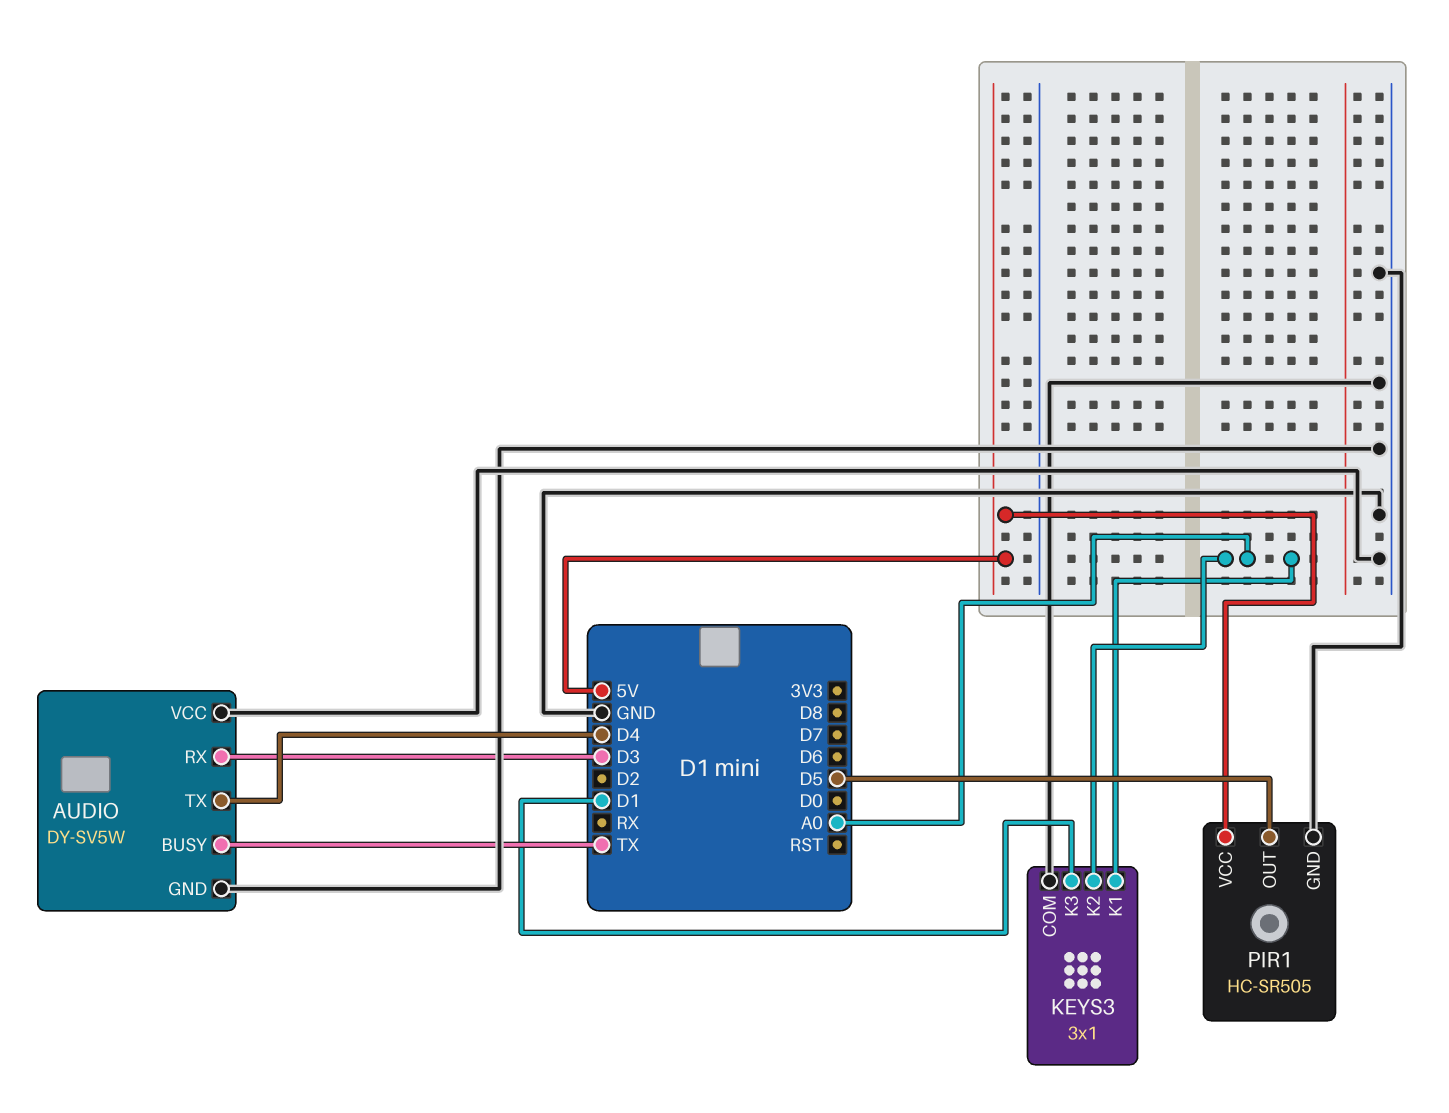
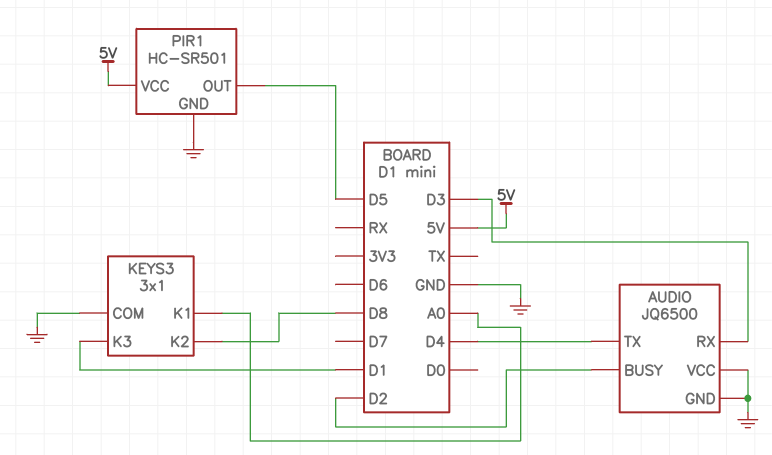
AUDIO: DY-SV5W -> JQ6500
AUDIO pin BUSY: TX -> D2
KEYS3 pin K2: A0 -> D8
PIR1: HC-SR505 -> HC-SR501

